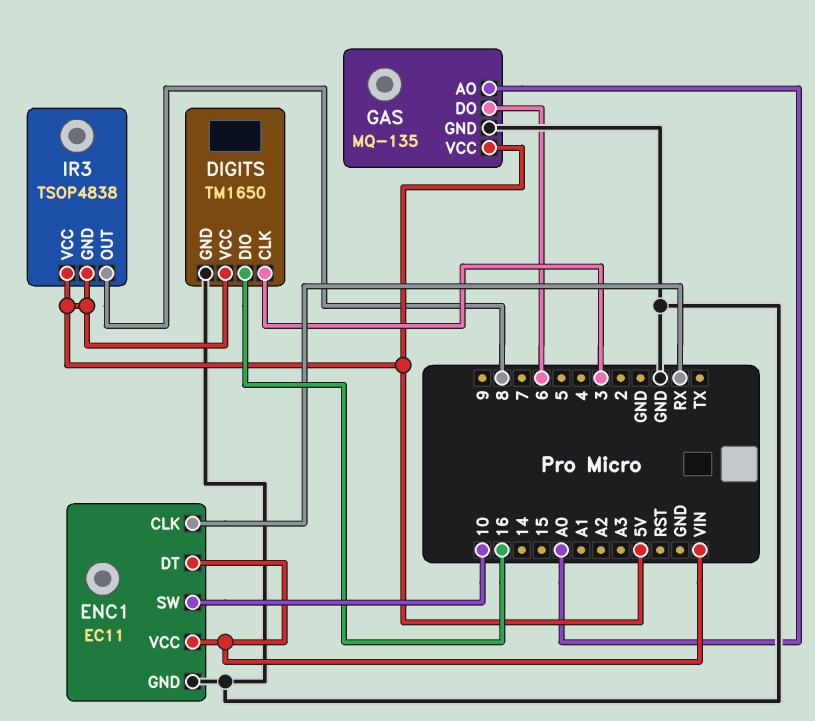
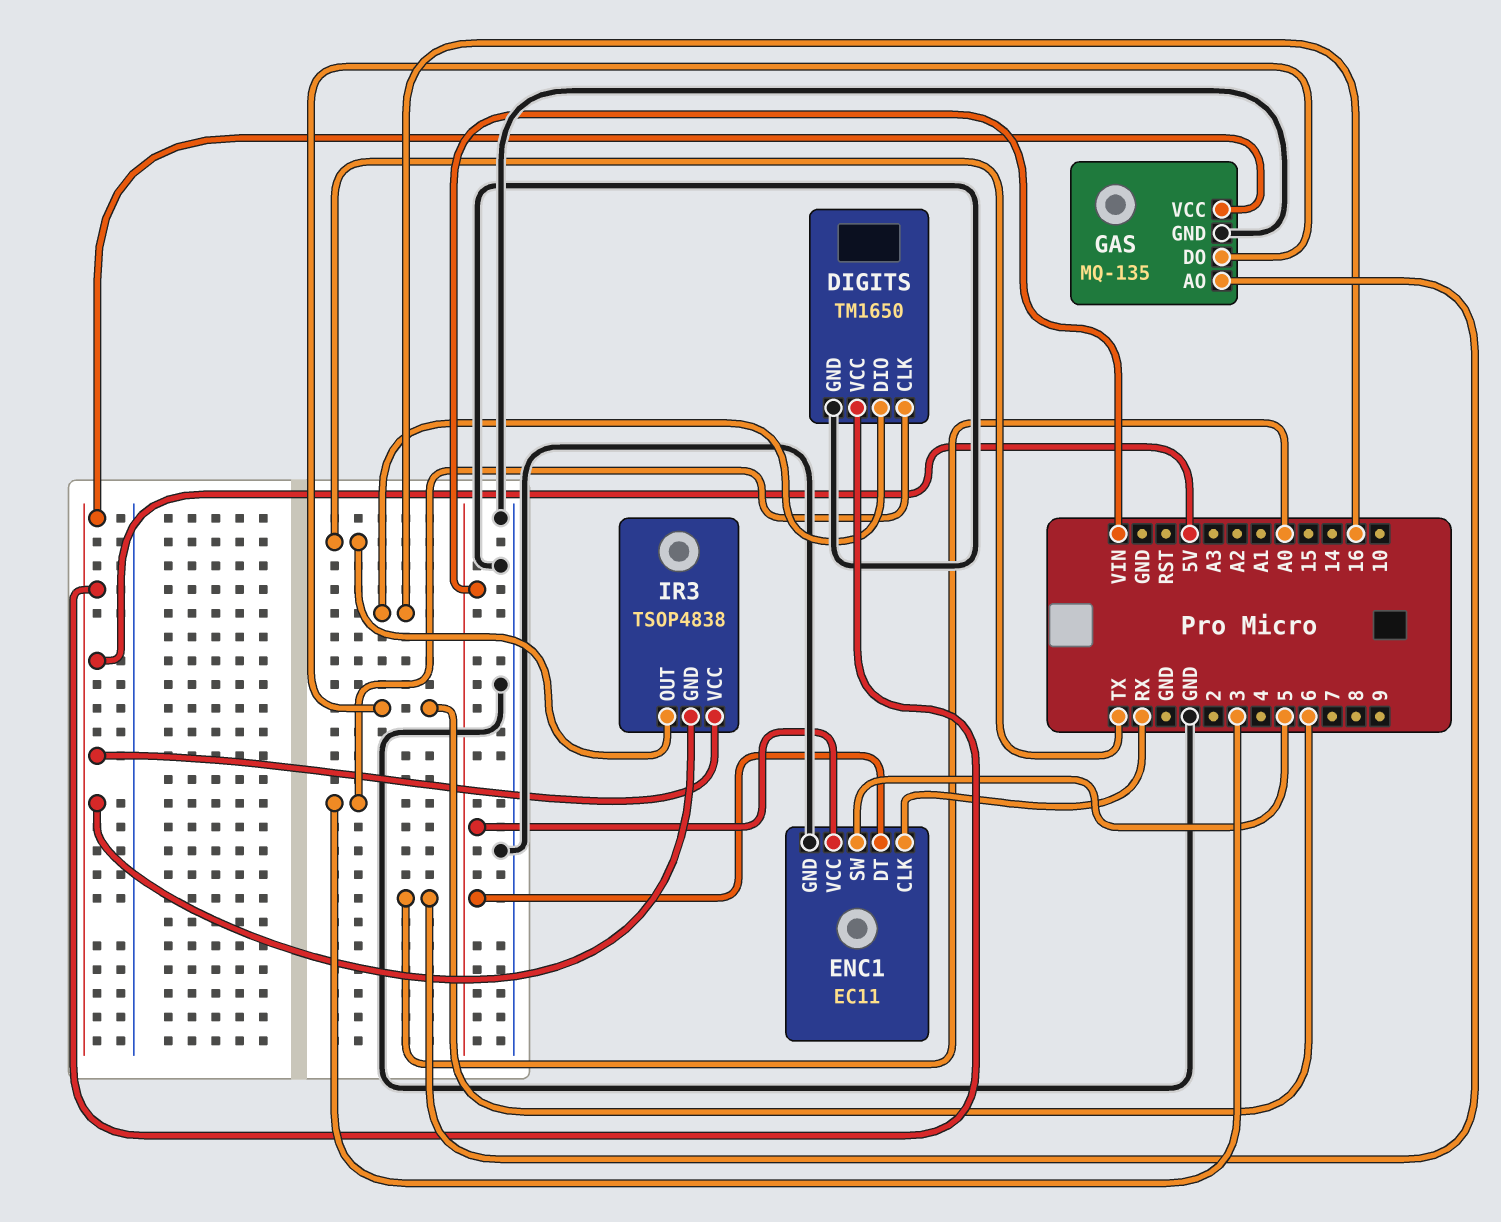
ENC1 pin SW: 10 -> 5
IR3 pin OUT: 8 -> TX

